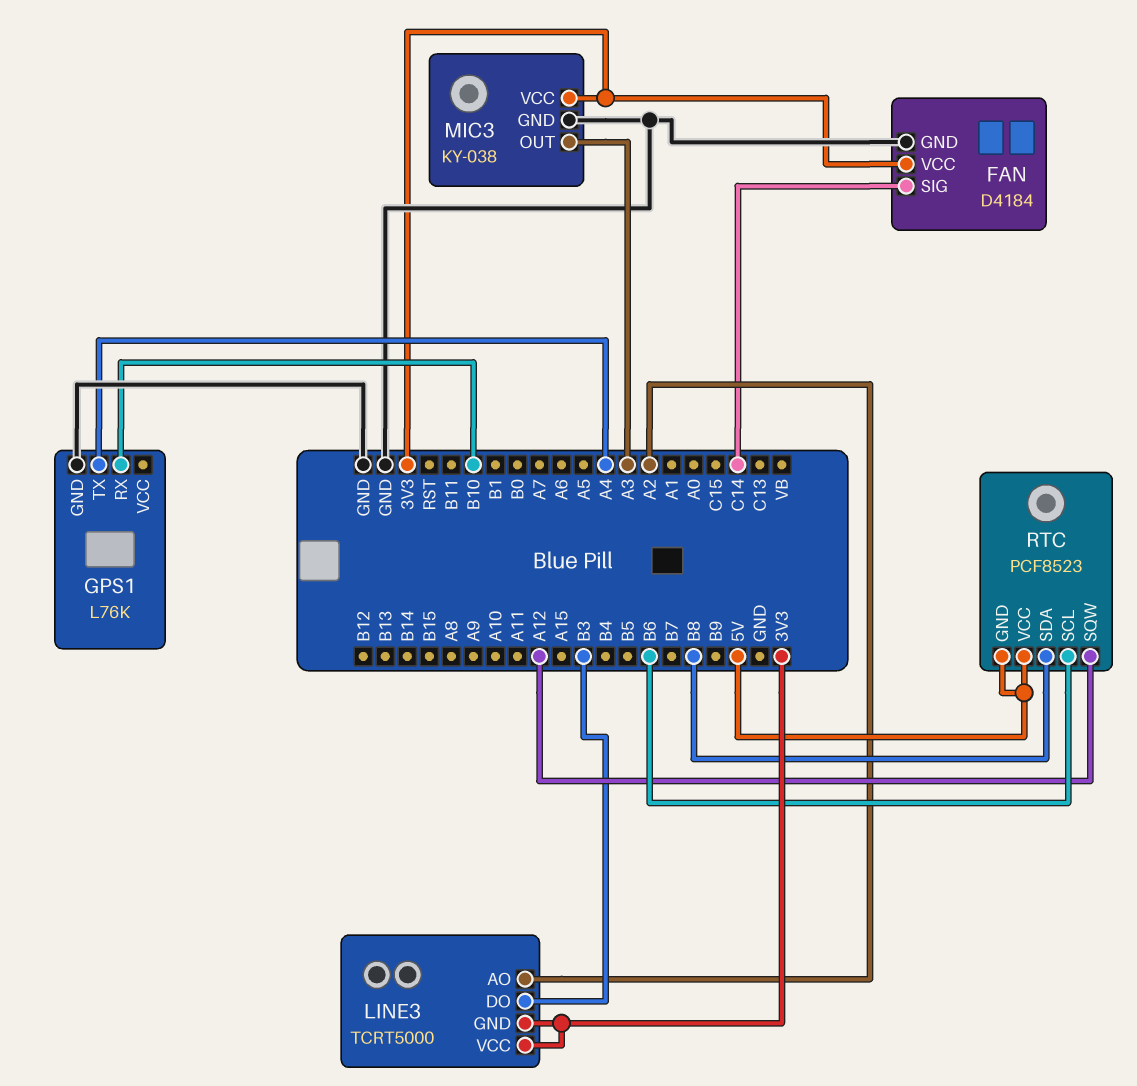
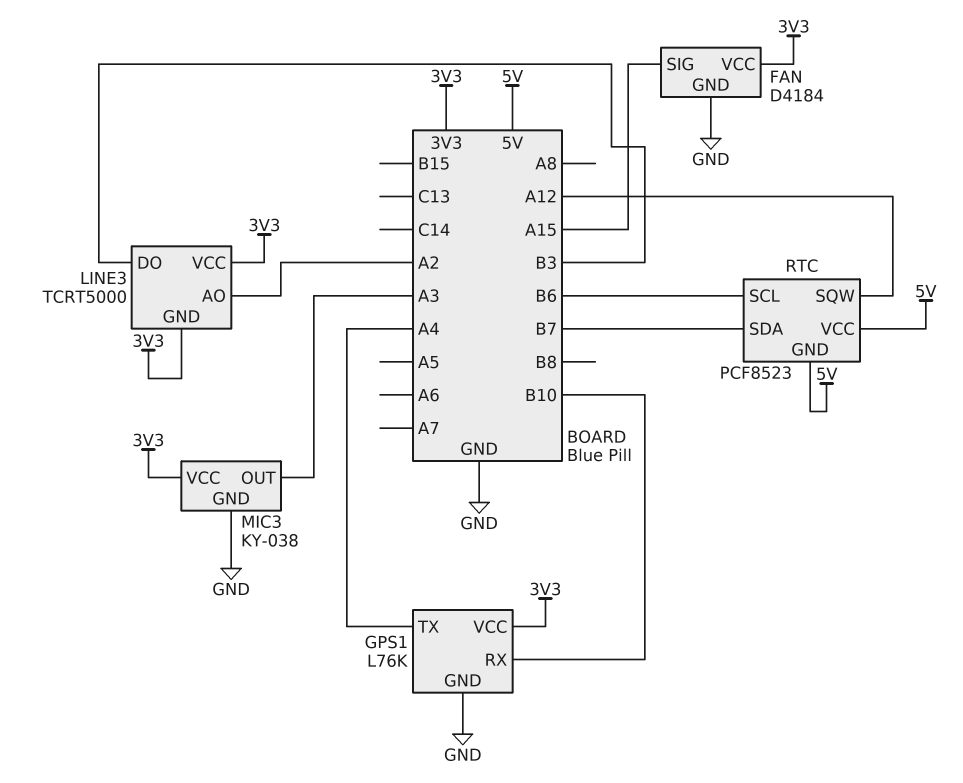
FAN pin SIG: C14 -> A15
GPS1 pin VCC: none -> 3V3
RTC pin SDA: B8 -> B7

